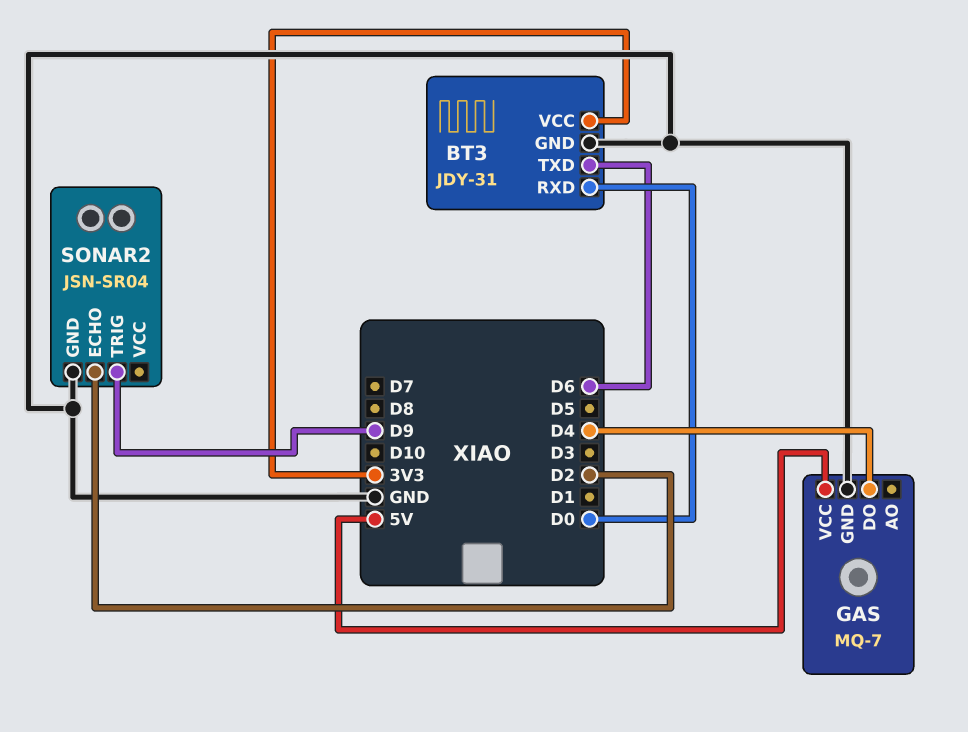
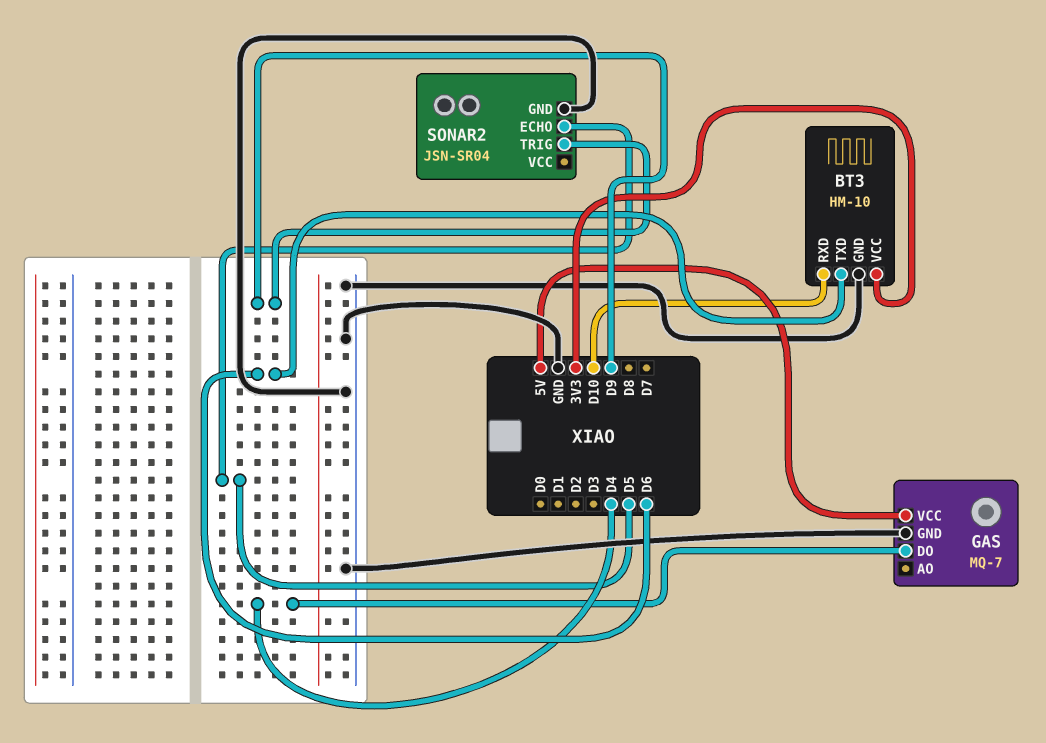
BT3: JDY-31 -> HM-10
BT3 pin RXD: D0 -> D10
SONAR2 pin ECHO: D2 -> D5

